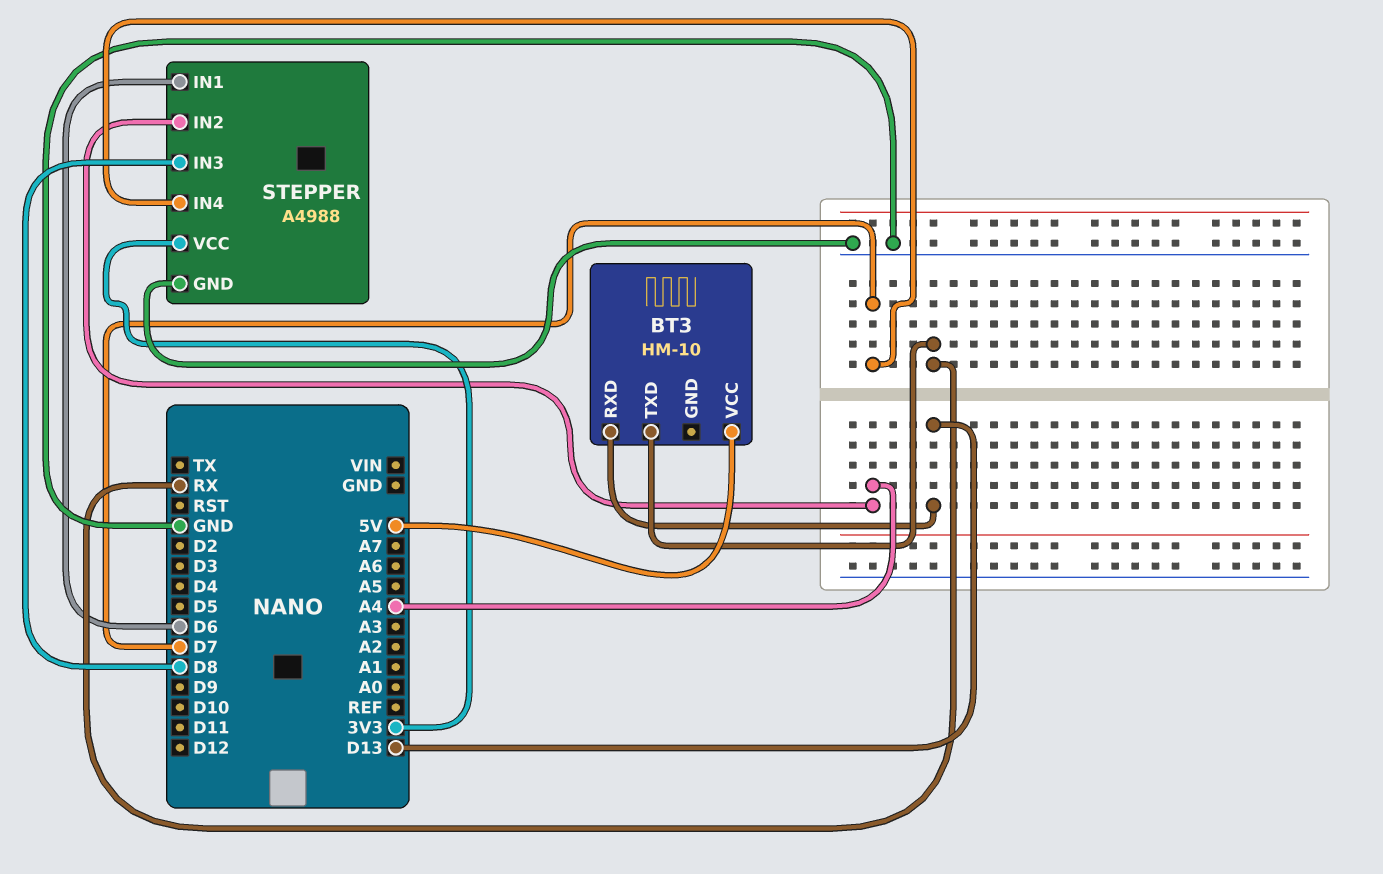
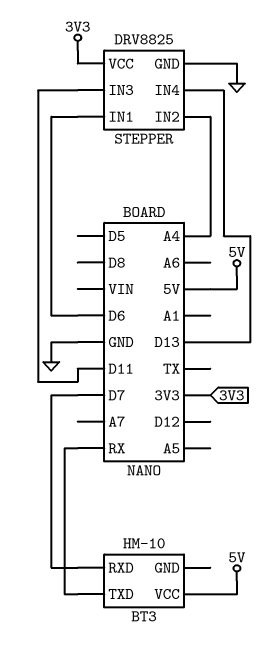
BT3 pin RXD: D13 -> D7
STEPPER: A4988 -> DRV8825
STEPPER pin IN3: D8 -> D11
STEPPER pin IN4: D7 -> D13

